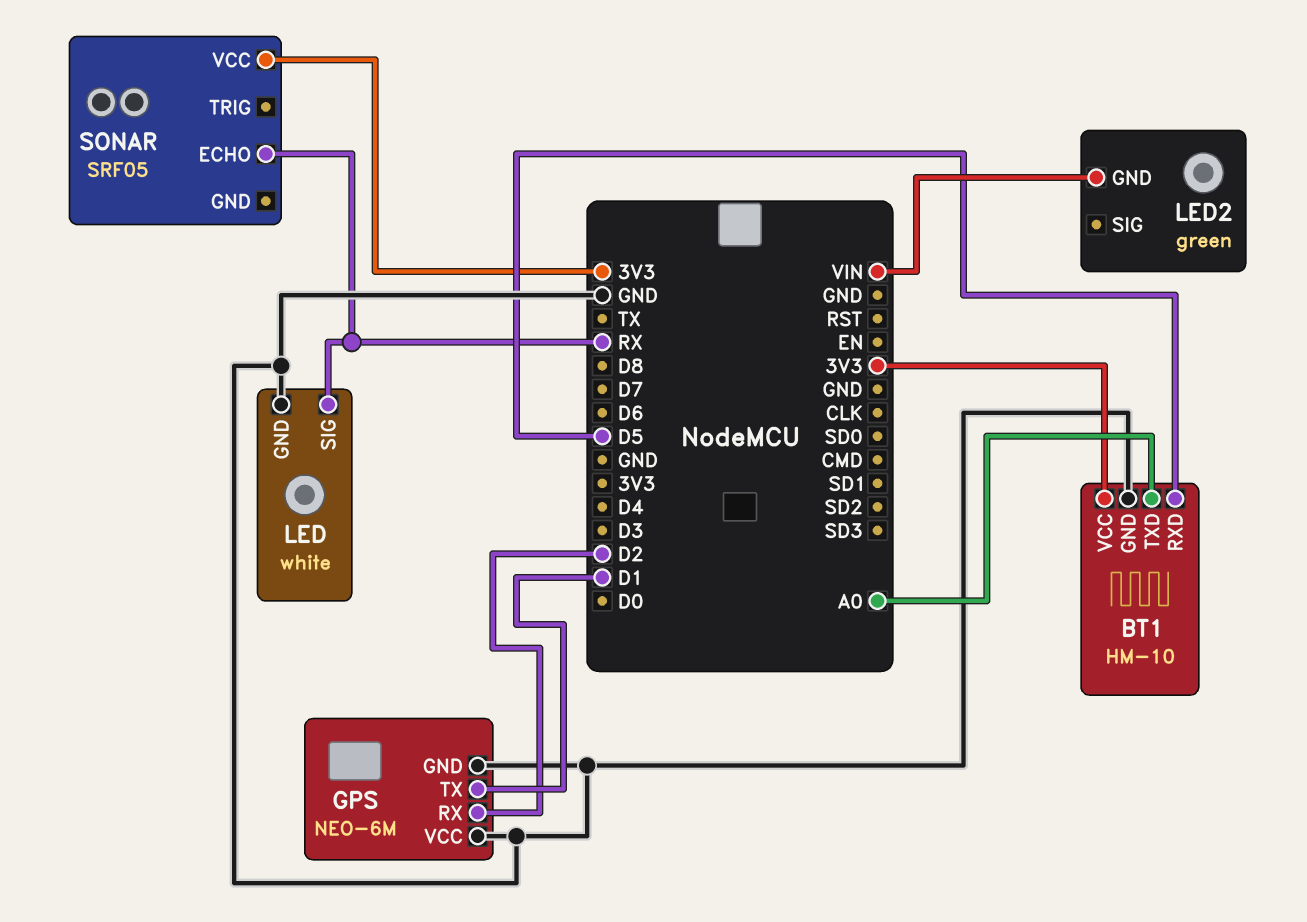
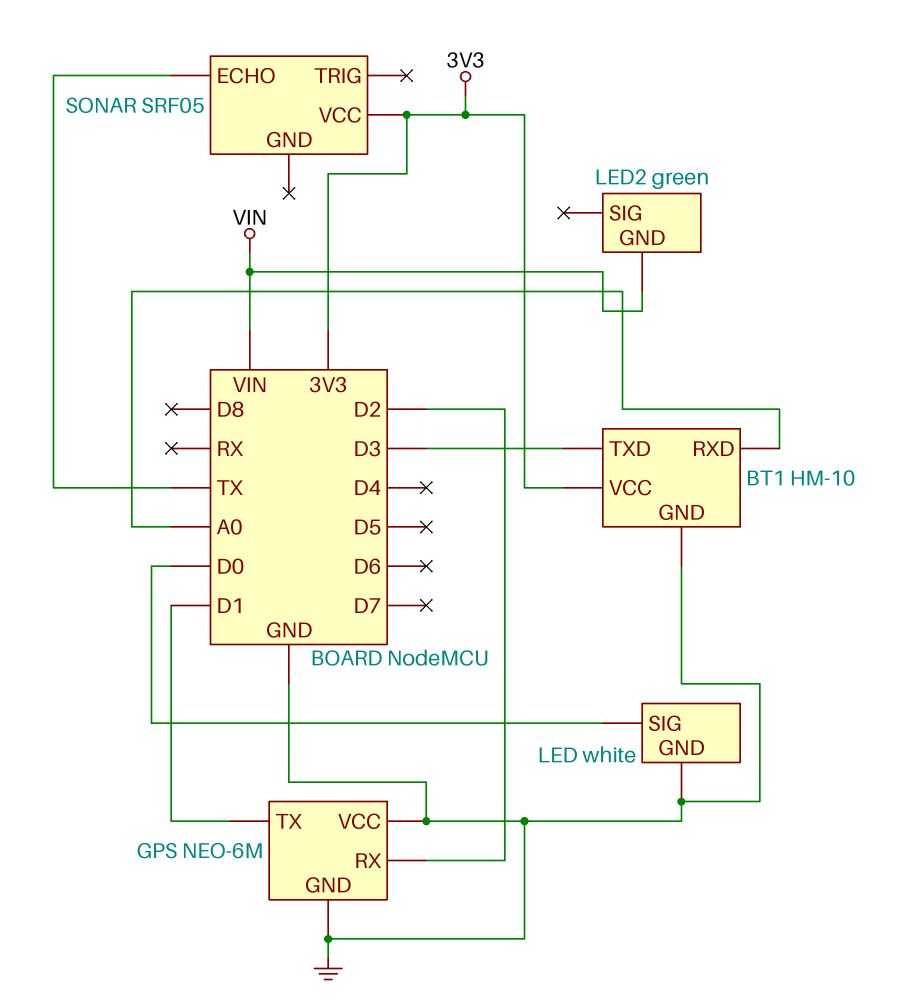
BT1 pin RXD: D5 -> A0
BT1 pin TXD: A0 -> D3
LED pin SIG: RX -> D0
SONAR pin ECHO: RX -> TX

